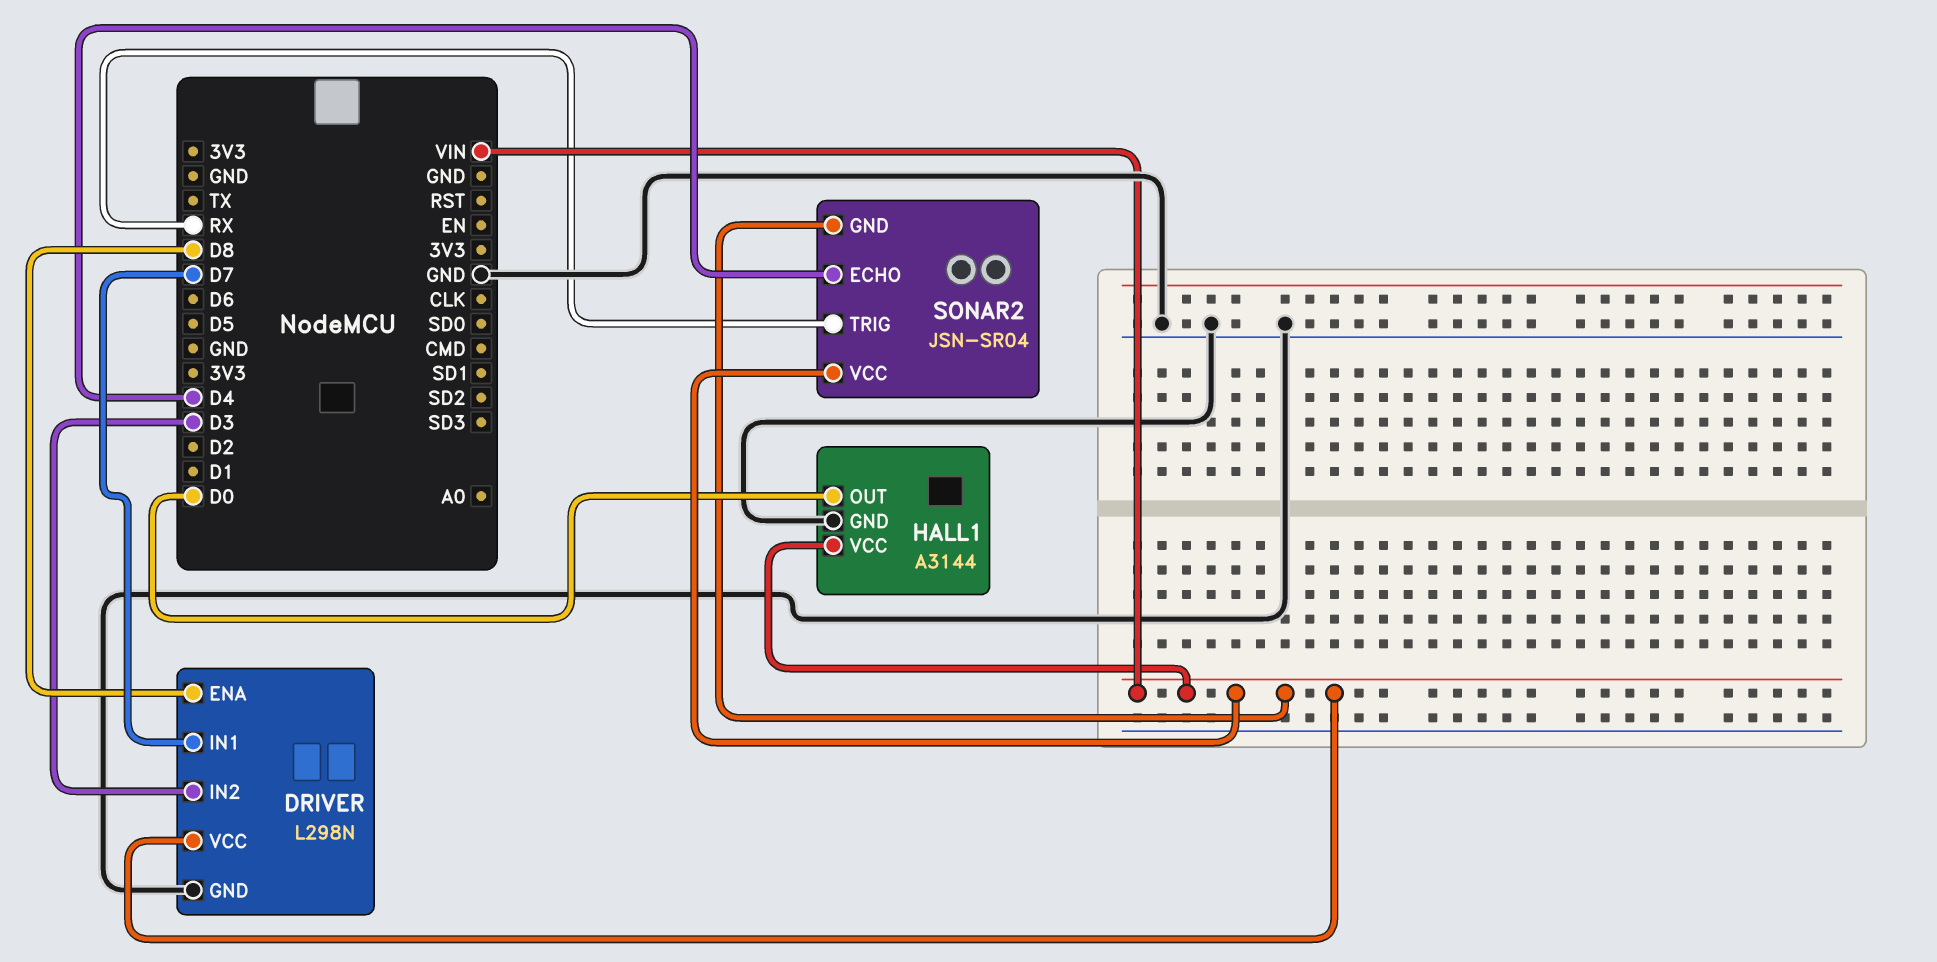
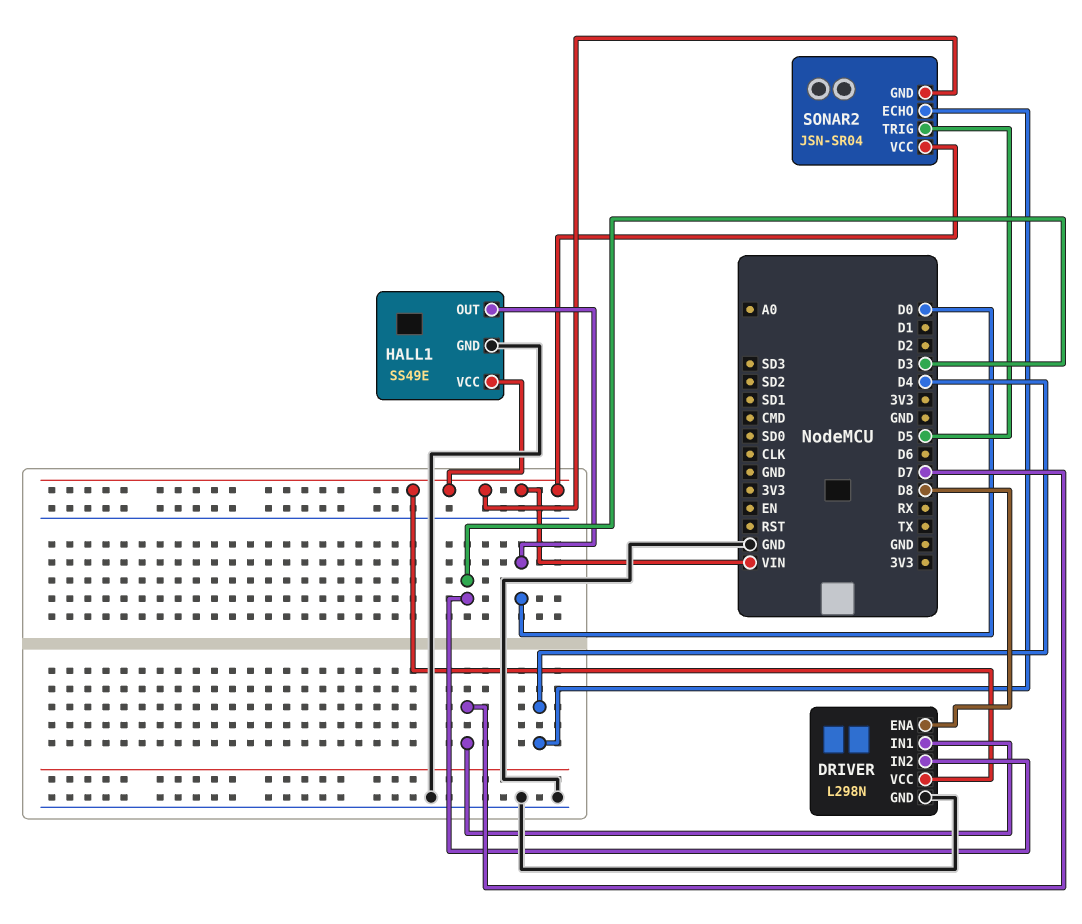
HALL1: A3144 -> SS49E
SONAR2 pin TRIG: RX -> D5

